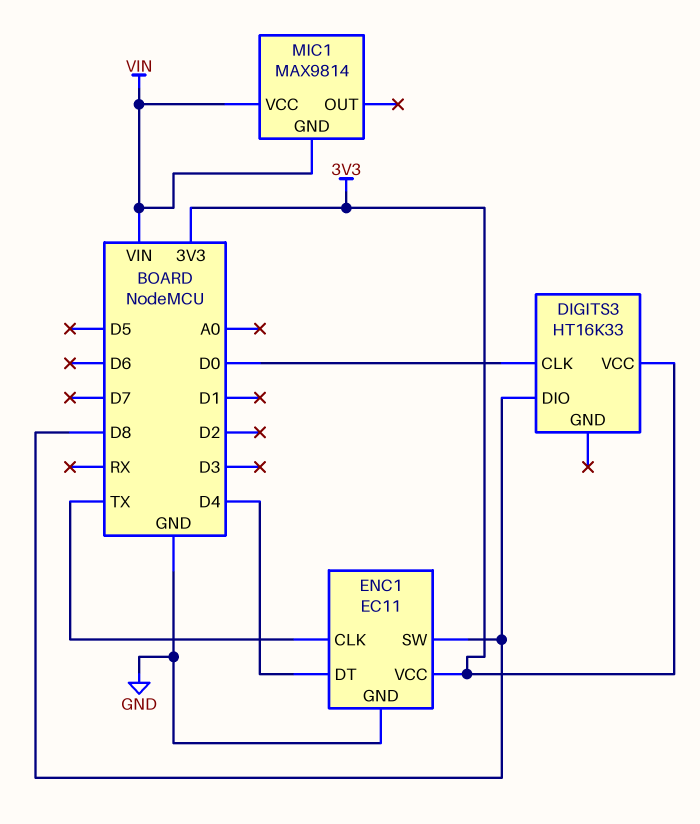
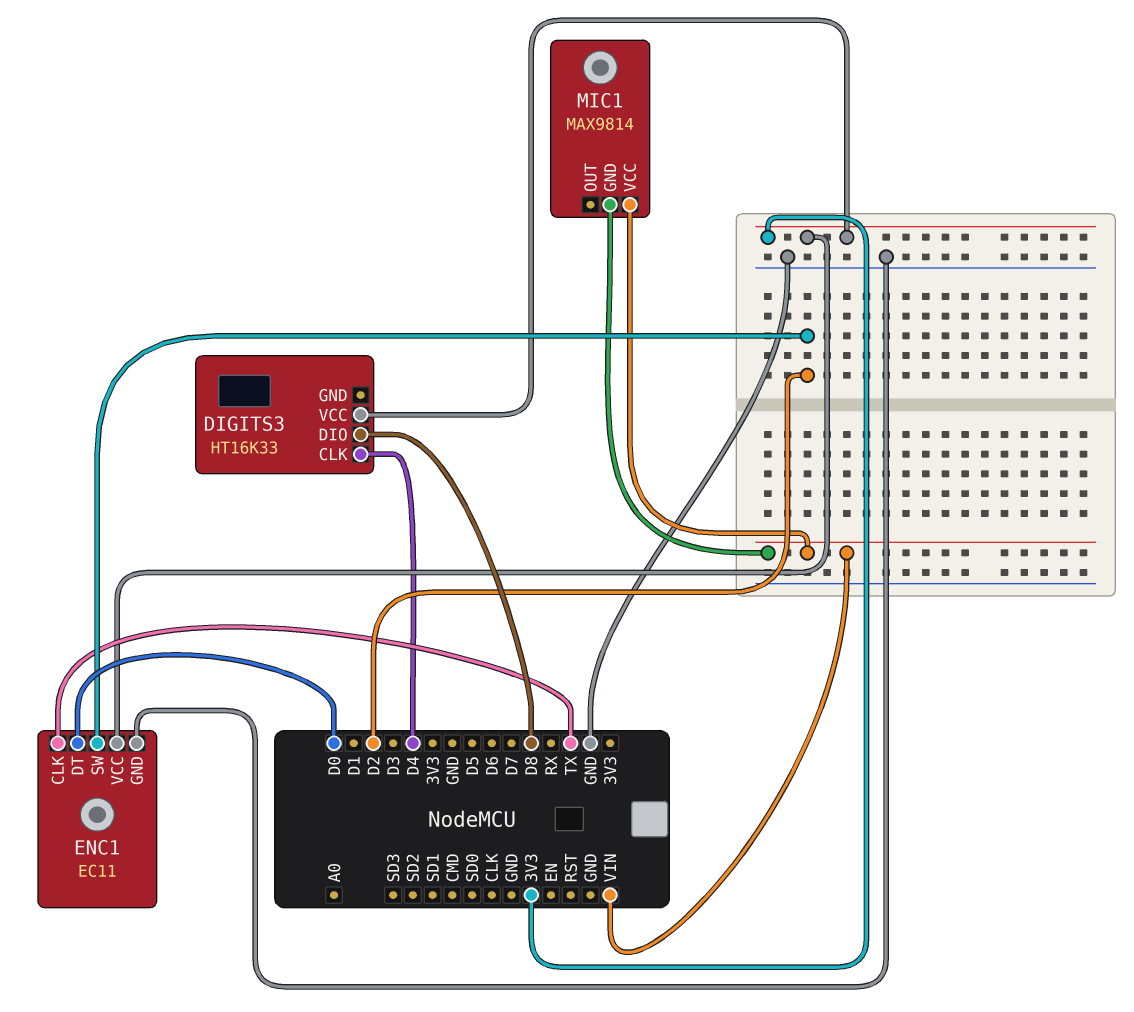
DIGITS3 pin CLK: D0 -> D4
ENC1 pin DT: D4 -> D0
ENC1 pin SW: D8 -> D2

